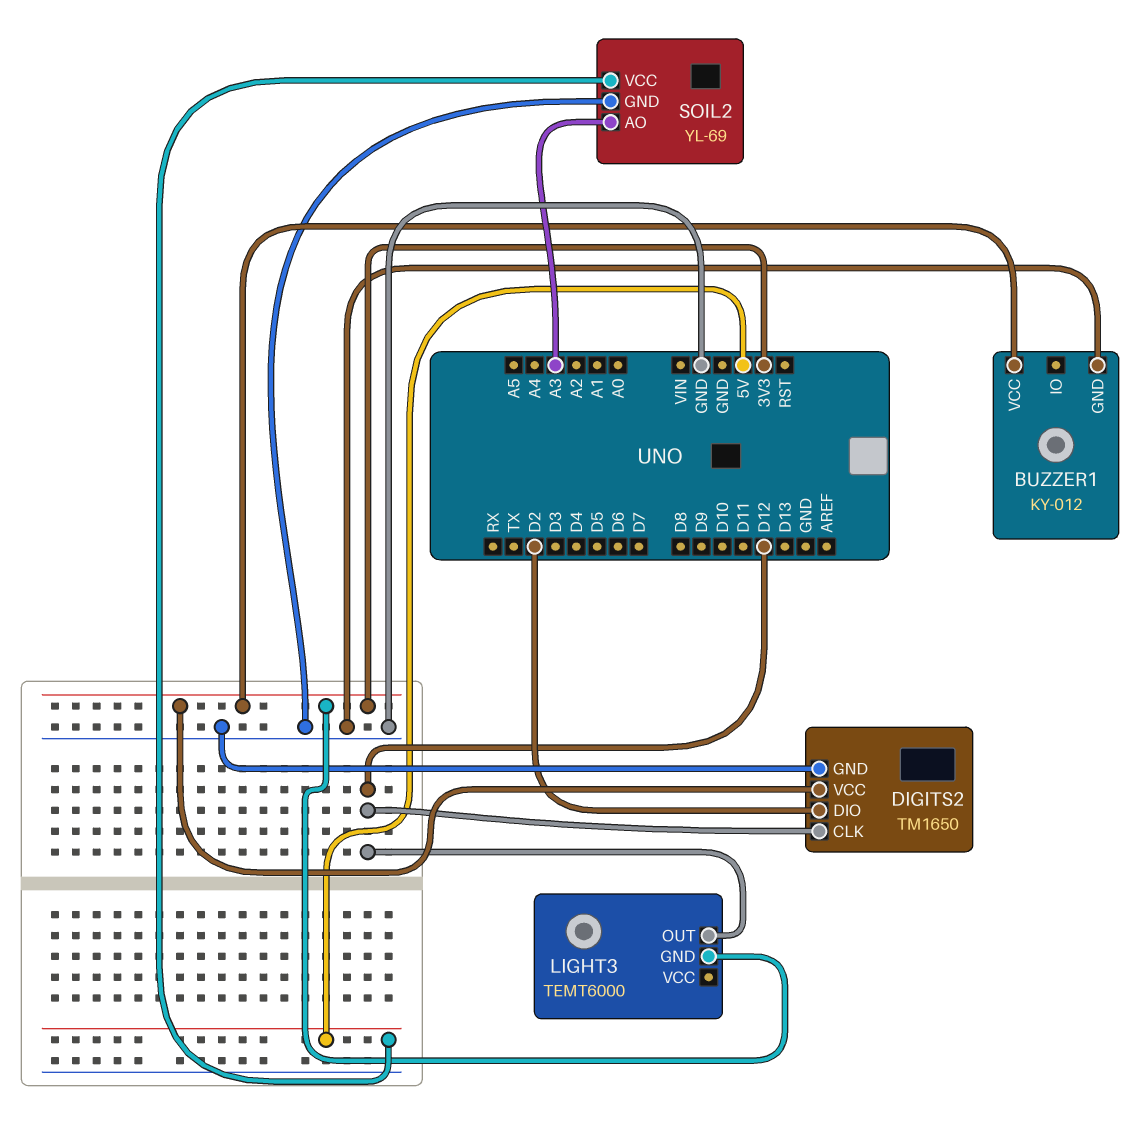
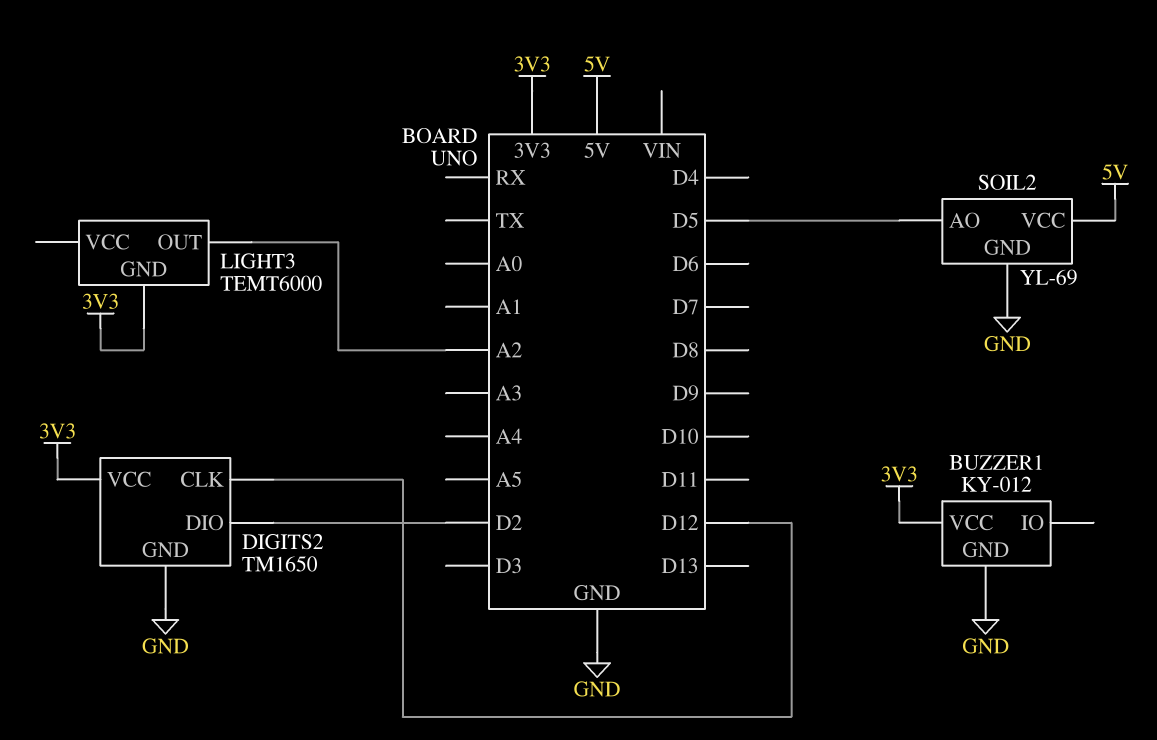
LIGHT3 pin OUT: D12 -> A2
SOIL2 pin AO: A3 -> D5

